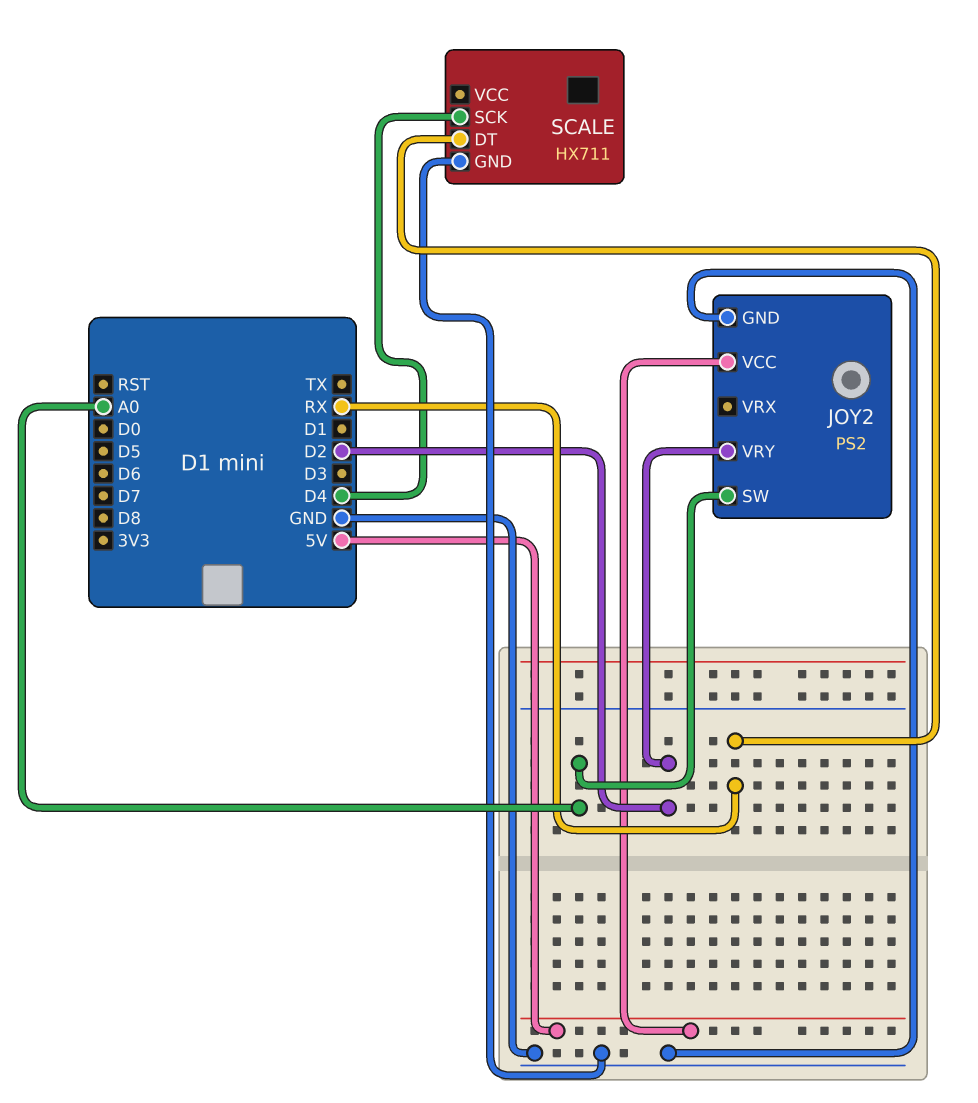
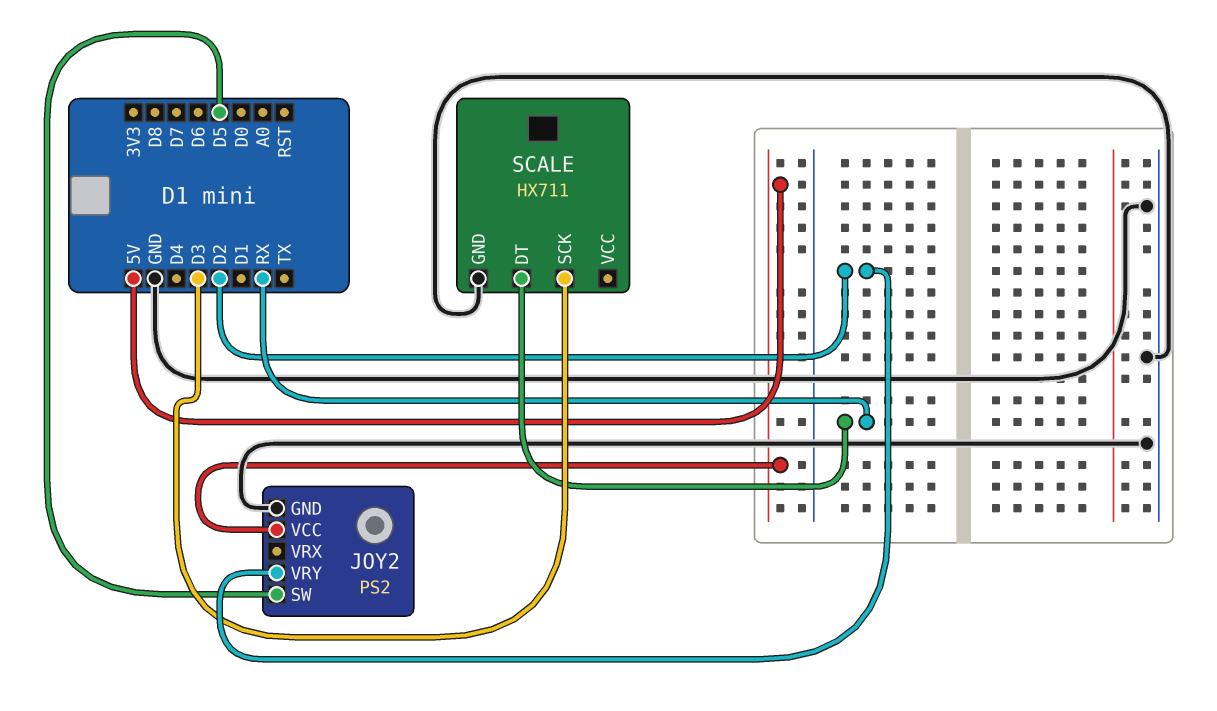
JOY2 pin SW: A0 -> D5
SCALE pin SCK: D4 -> D3

